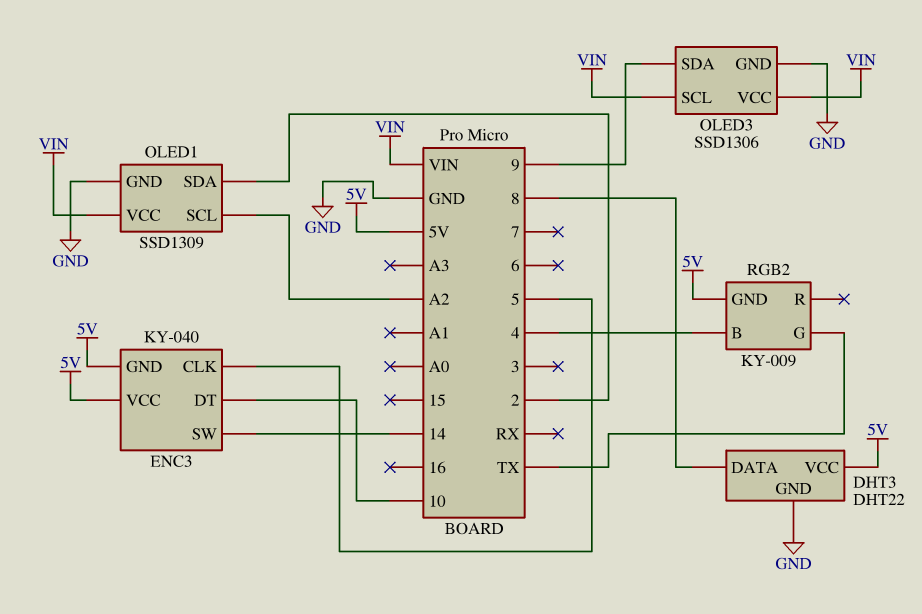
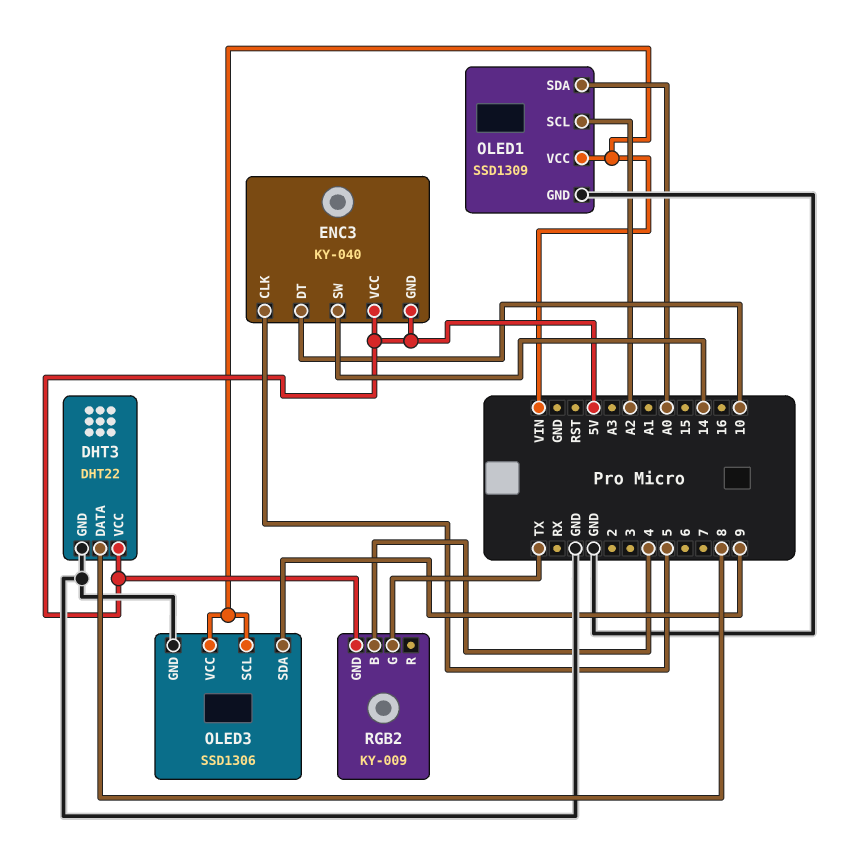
OLED1 pin SDA: 2 -> A0

